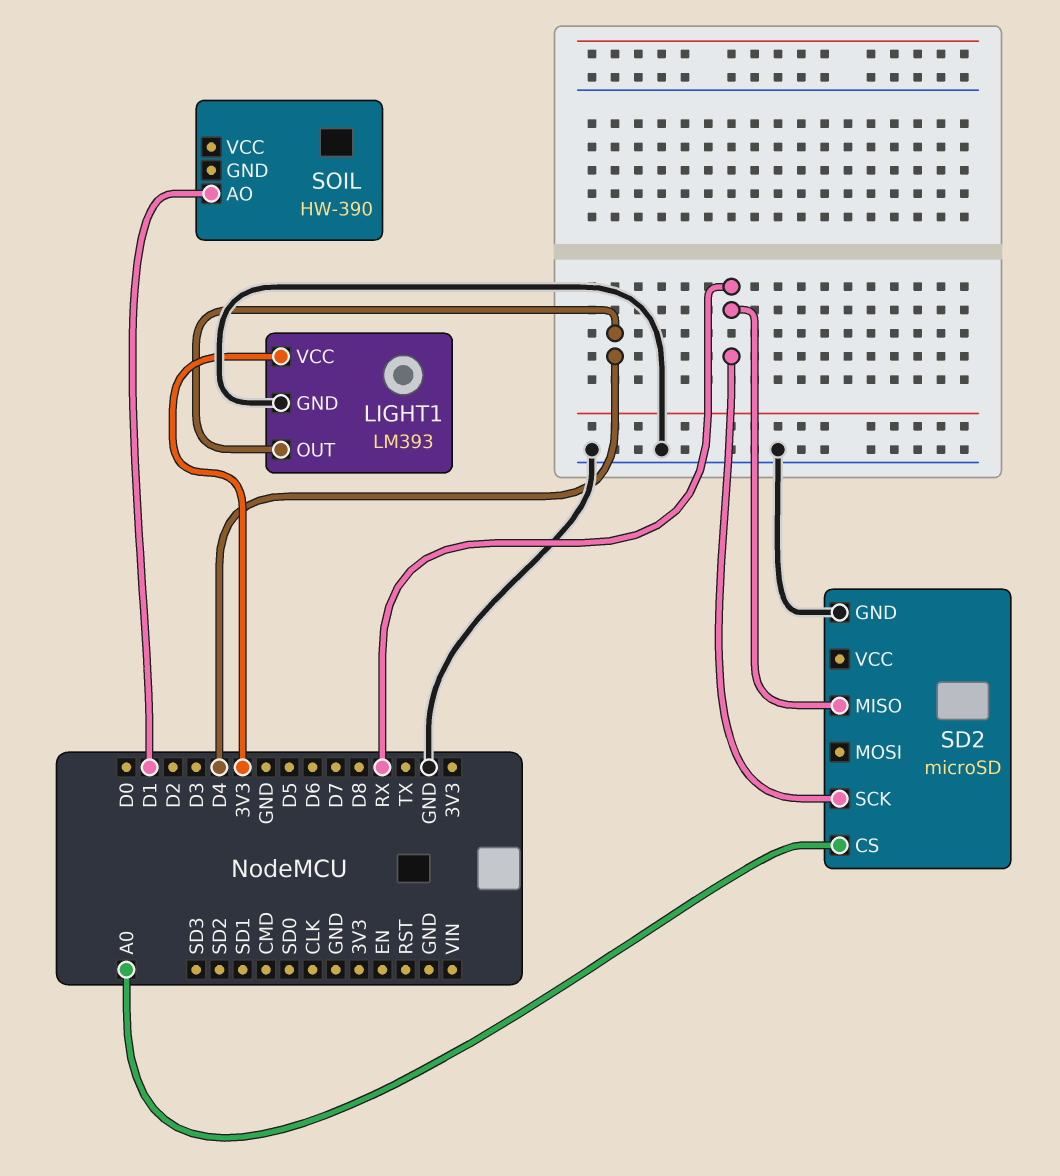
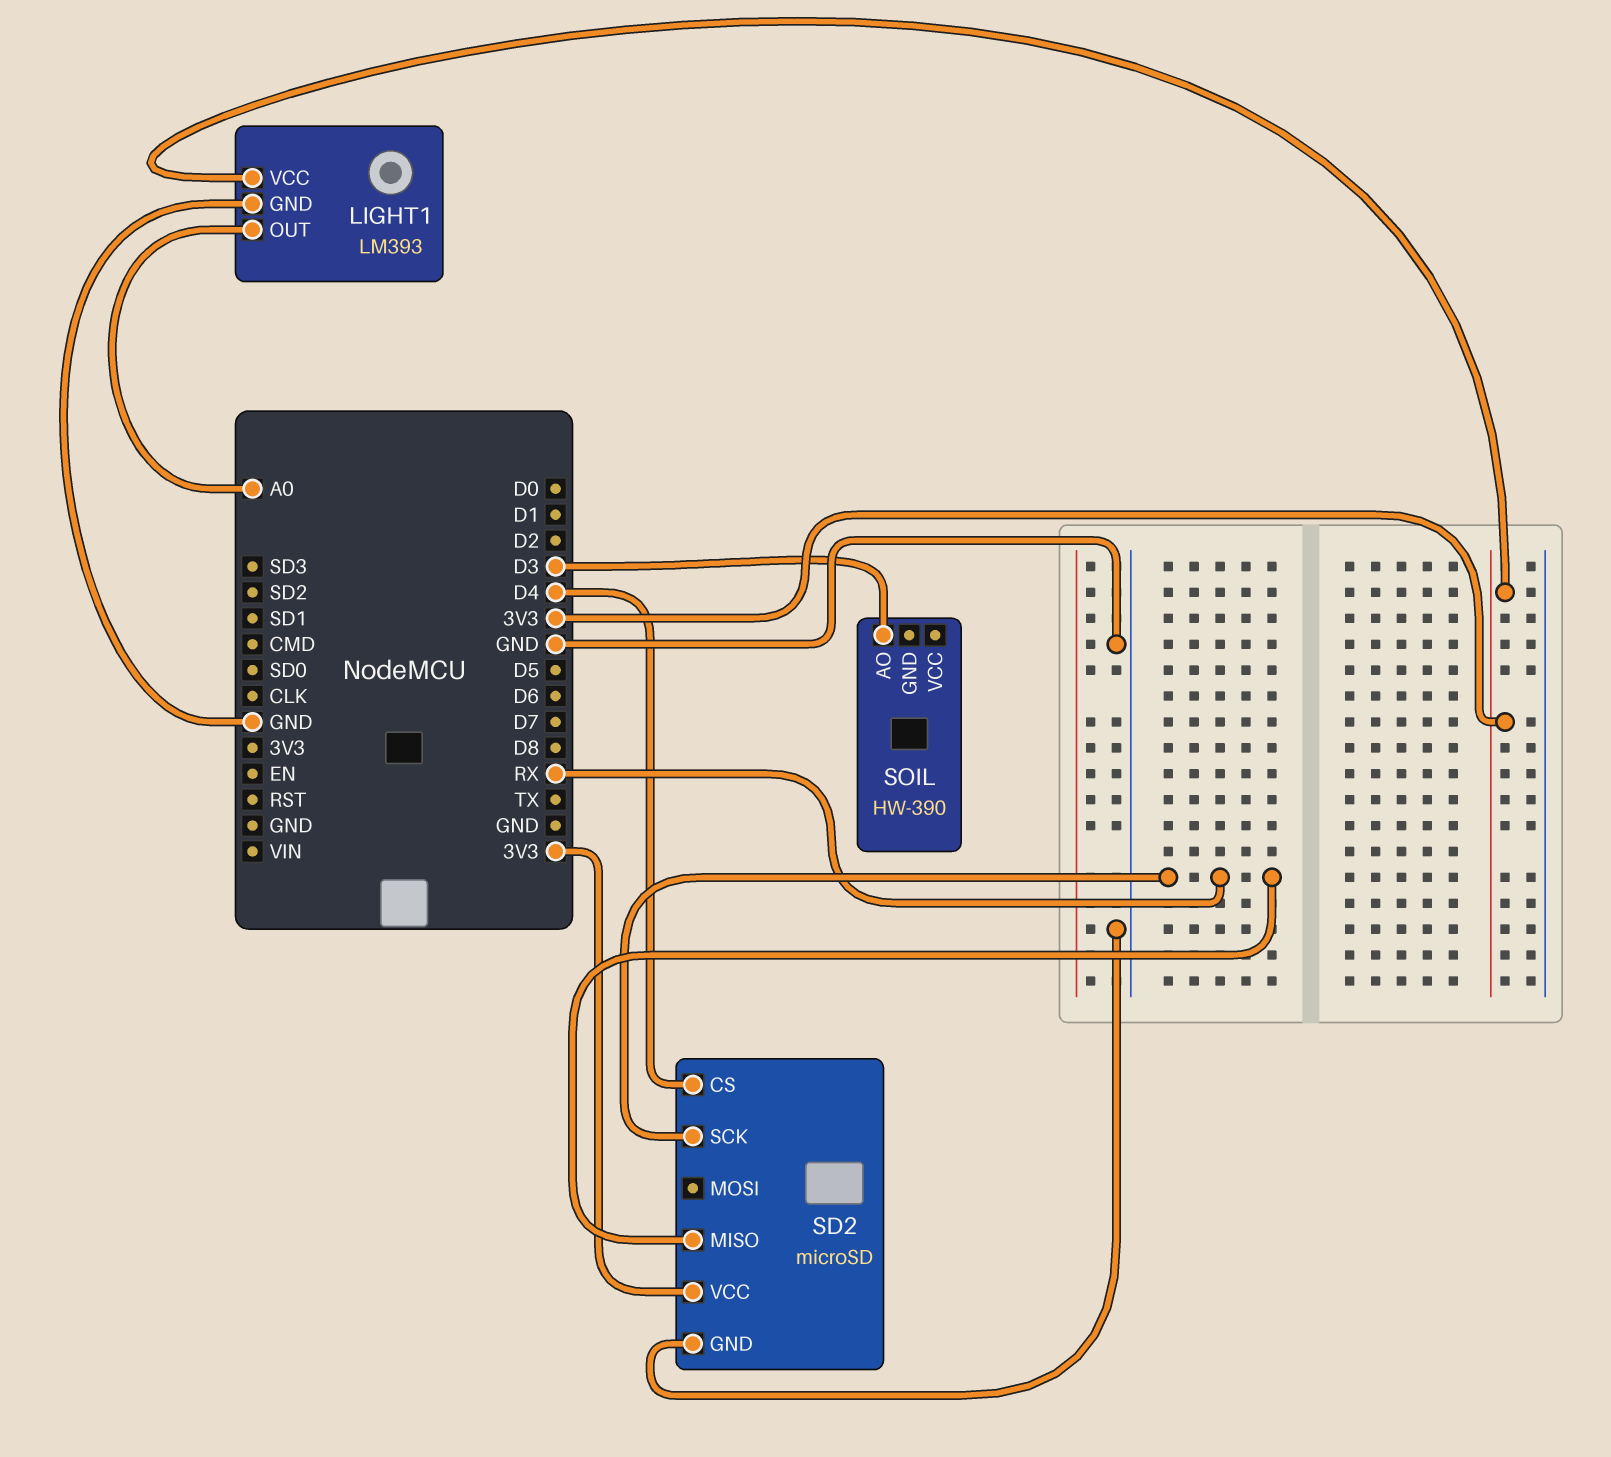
LIGHT1 pin OUT: D4 -> A0
SD2 pin CS: A0 -> D4
SD2 pin VCC: none -> 3V3
SOIL pin AO: D1 -> D3

